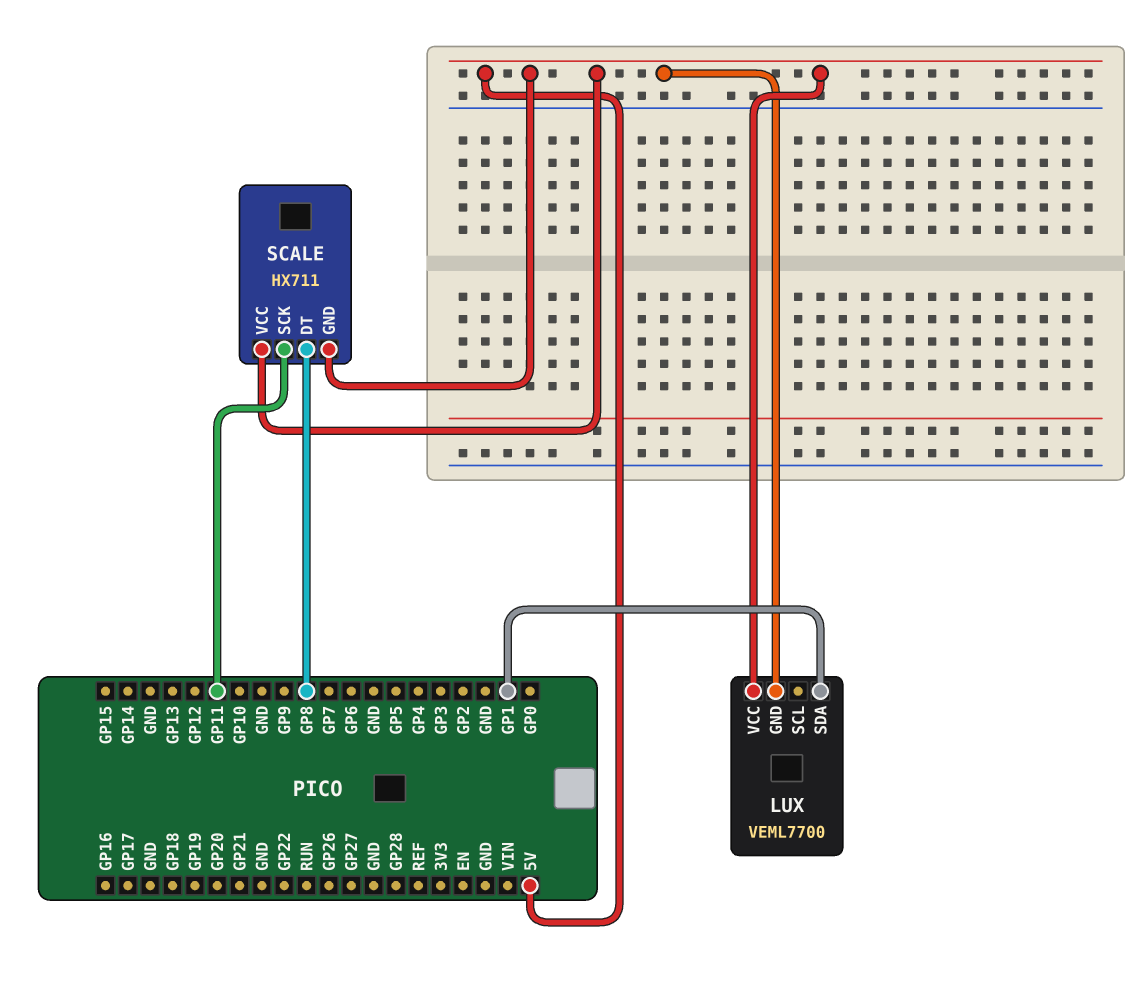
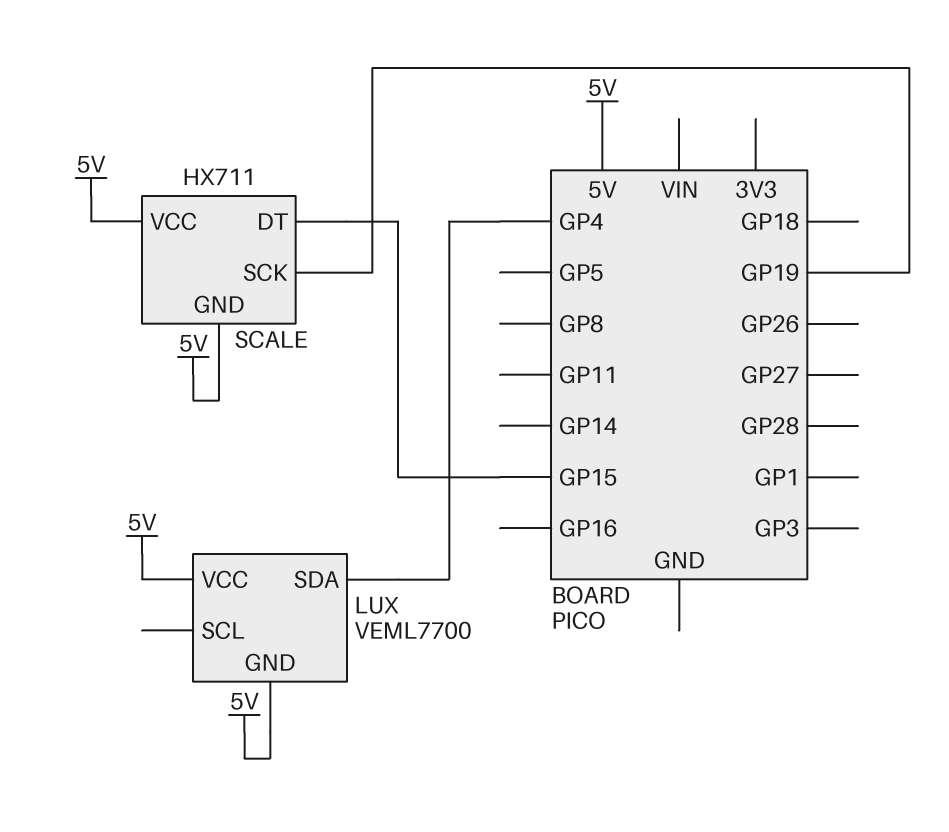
LUX pin SDA: GP1 -> GP4
SCALE pin DT: GP8 -> GP15
SCALE pin SCK: GP11 -> GP19

